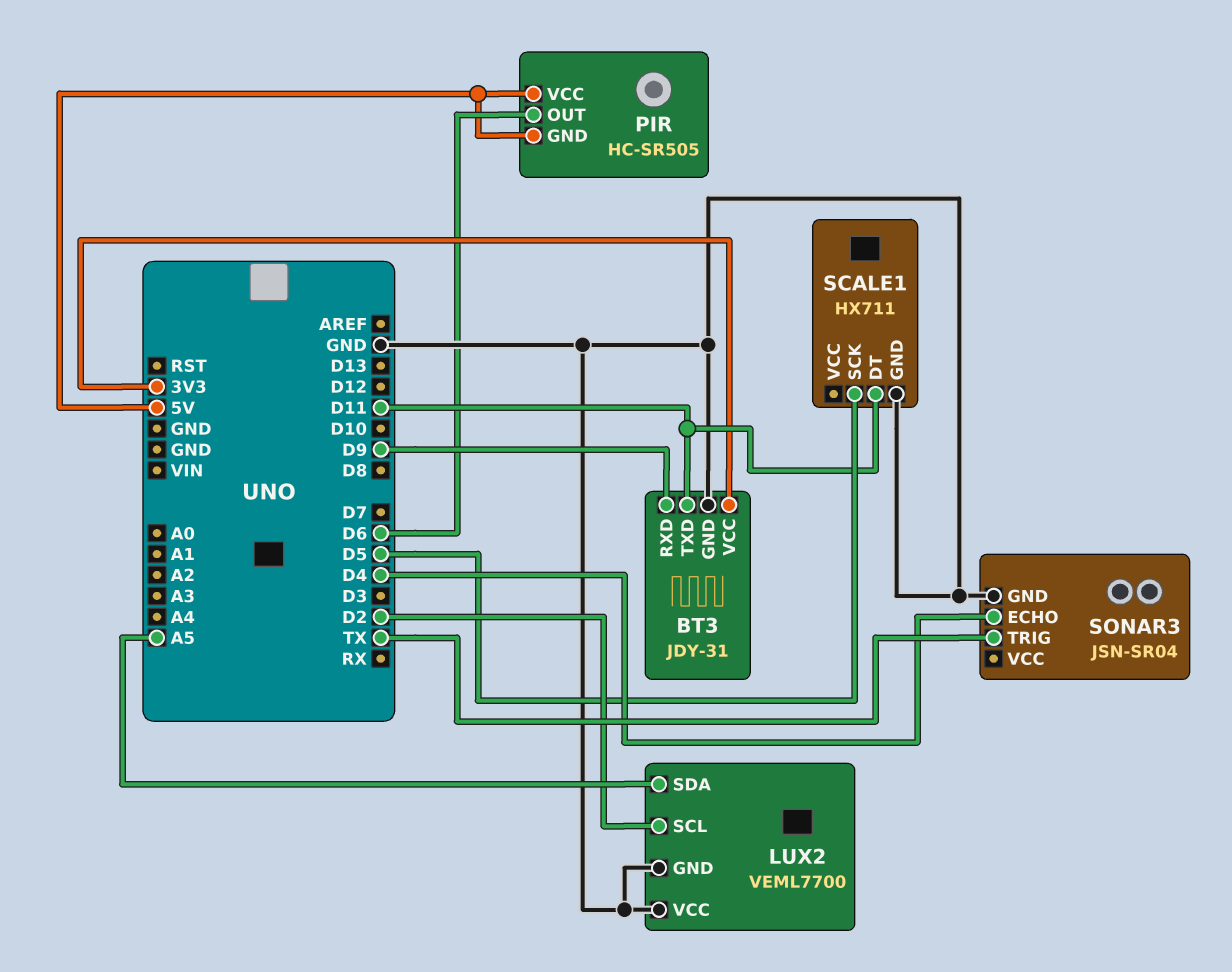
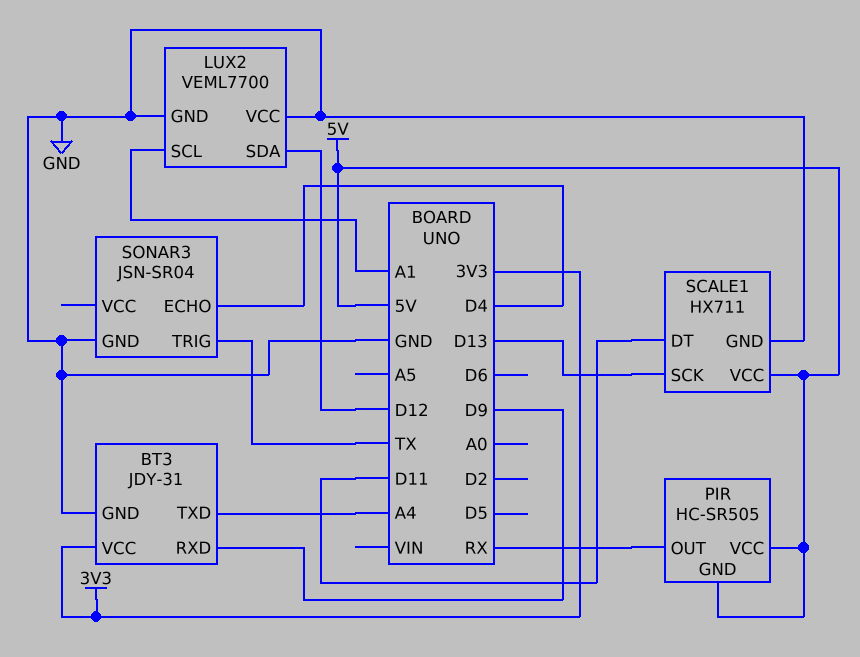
BT3 pin TXD: D11 -> A4
LUX2 pin SCL: D2 -> A1
LUX2 pin SDA: A5 -> D12
PIR pin OUT: D6 -> RX
SCALE1 pin SCK: D5 -> D13
SCALE1 pin VCC: none -> 5V

